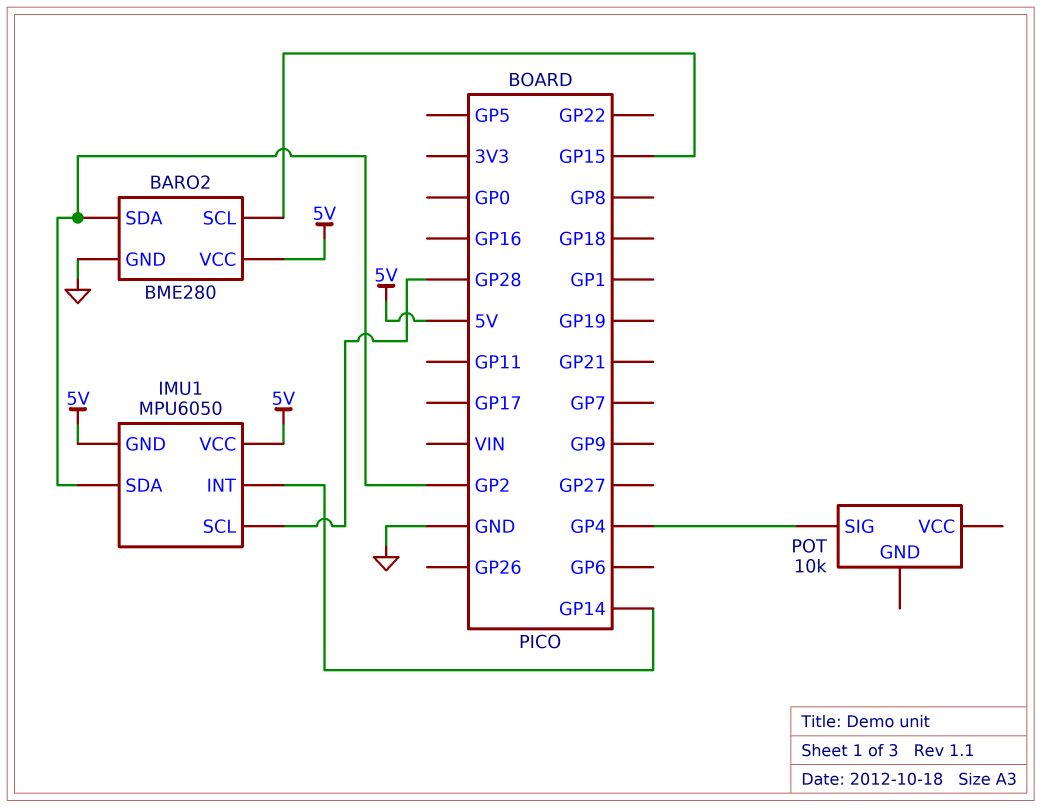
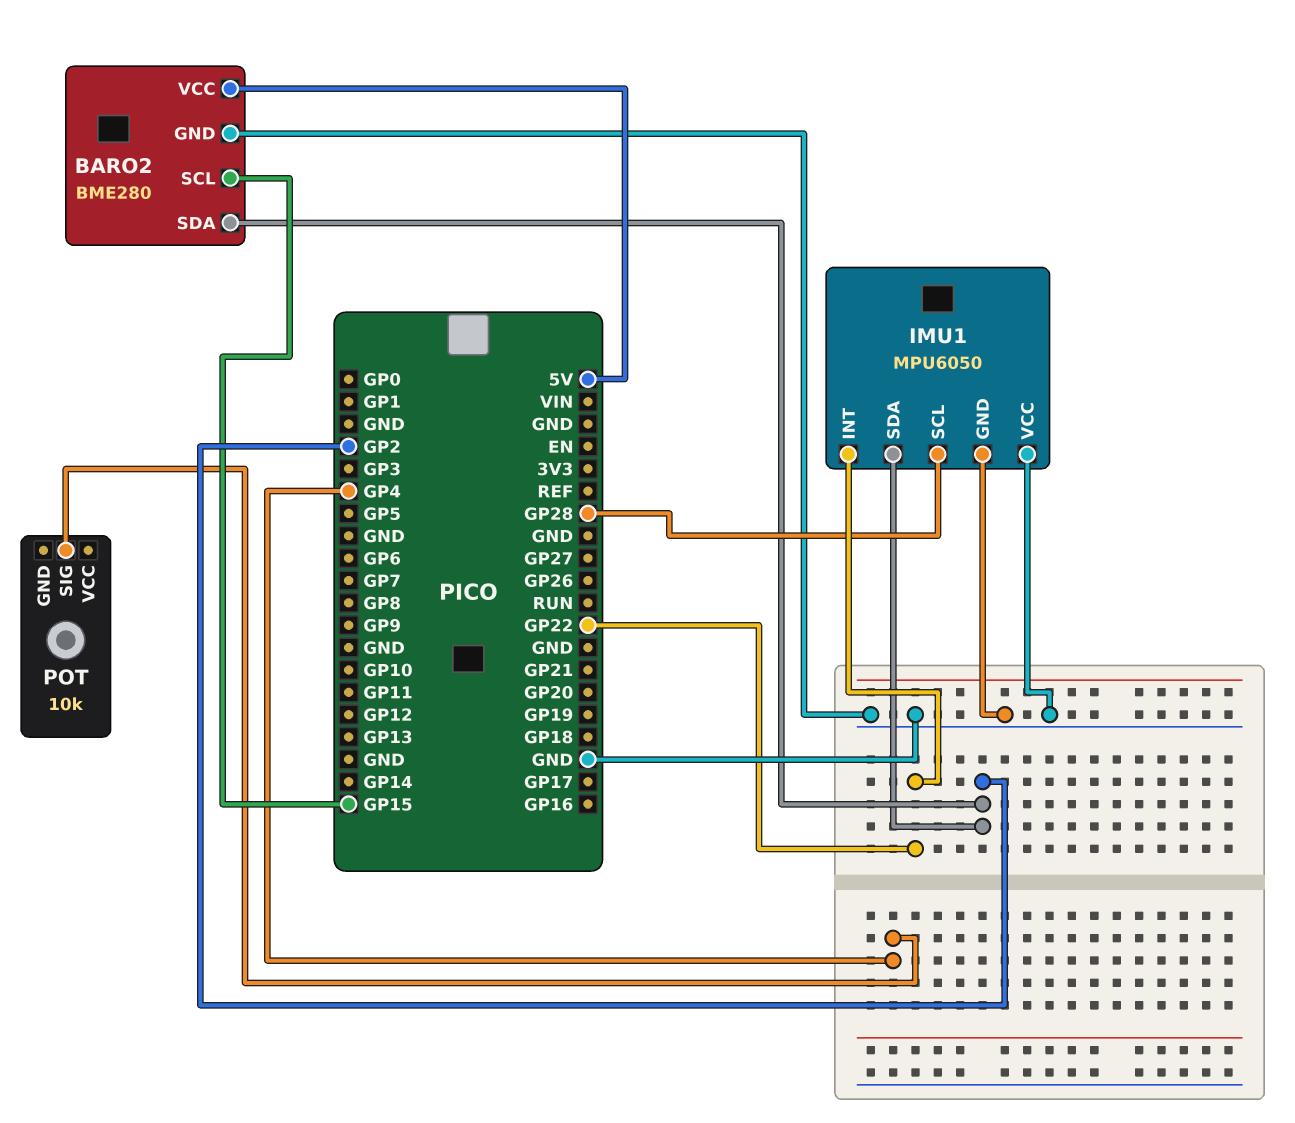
IMU1 pin GND: 5V -> GND
IMU1 pin INT: GP14 -> GP22
IMU1 pin VCC: 5V -> GND

